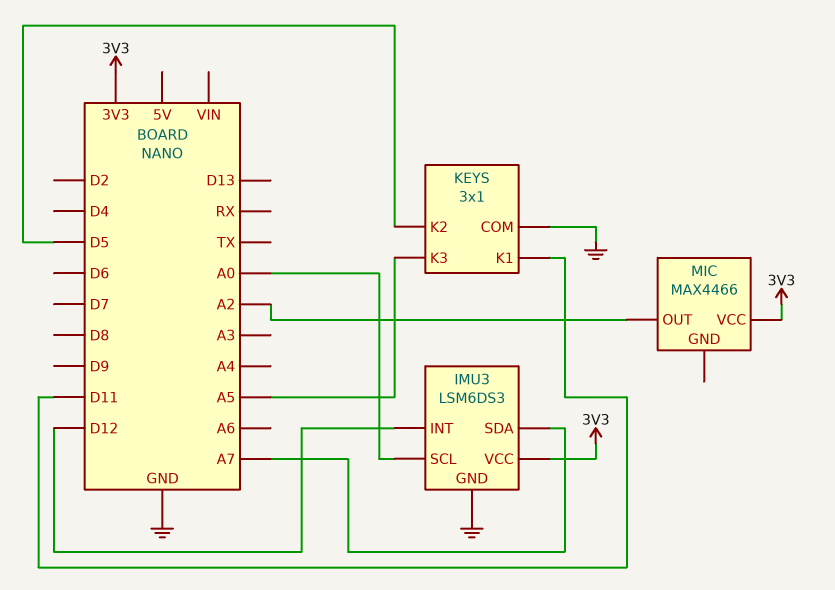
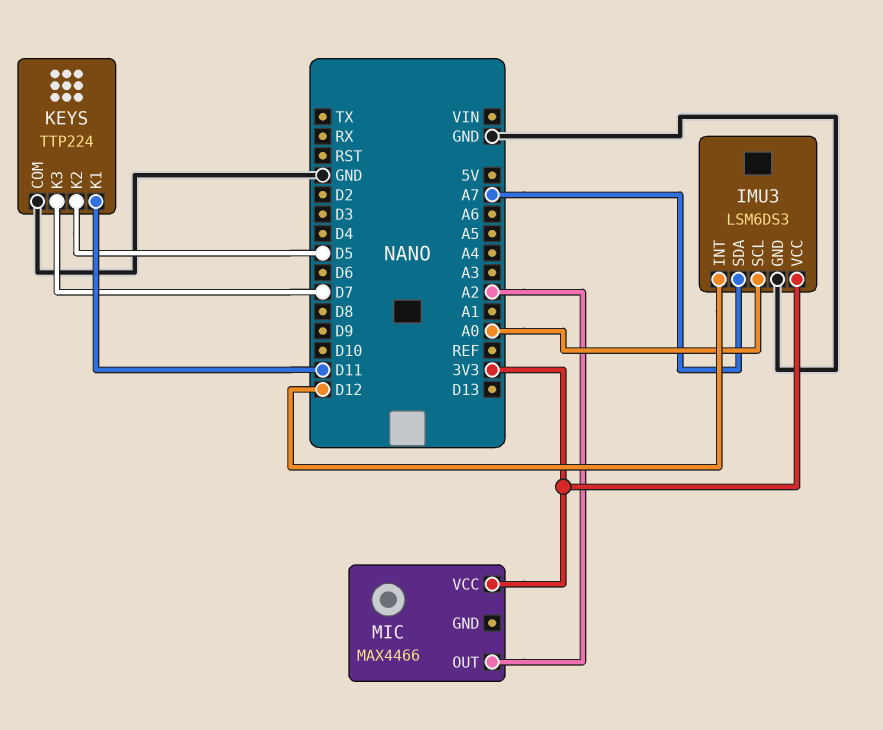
KEYS: 3x1 -> TTP224
KEYS pin K3: A5 -> D7

